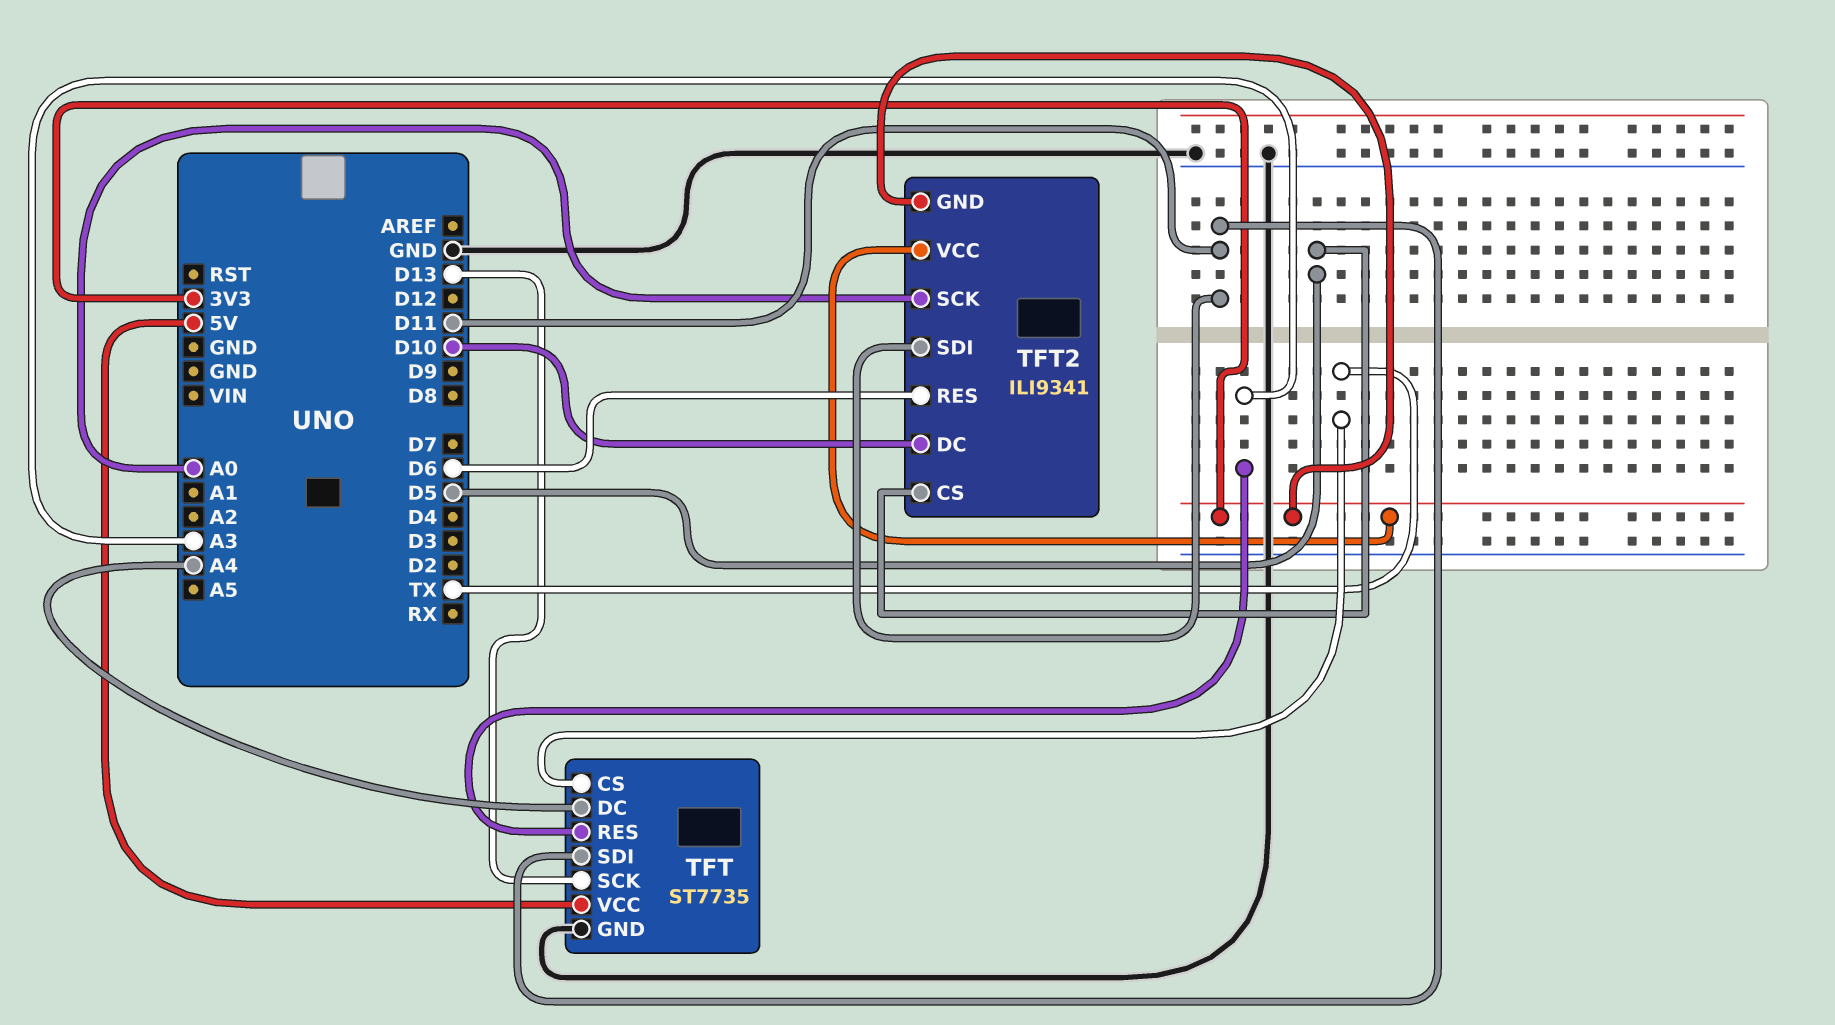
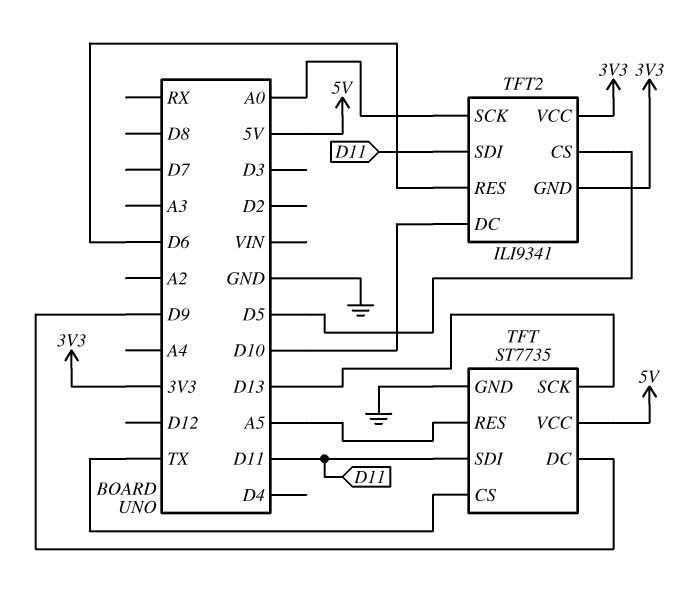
TFT pin DC: A4 -> D9
TFT pin RES: A3 -> A5

